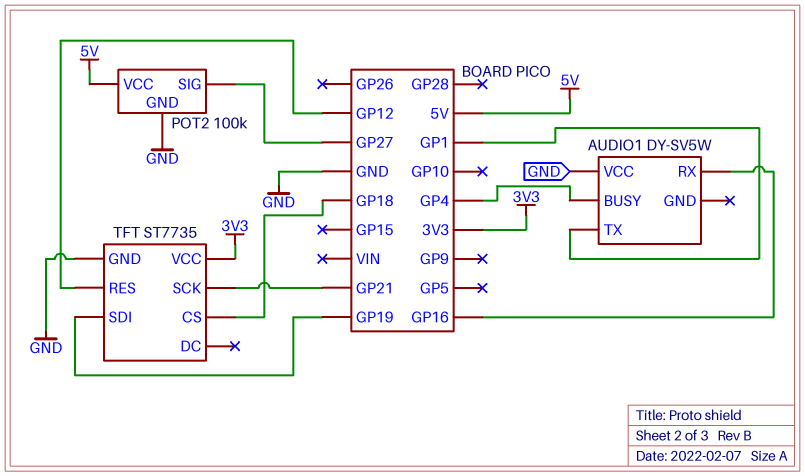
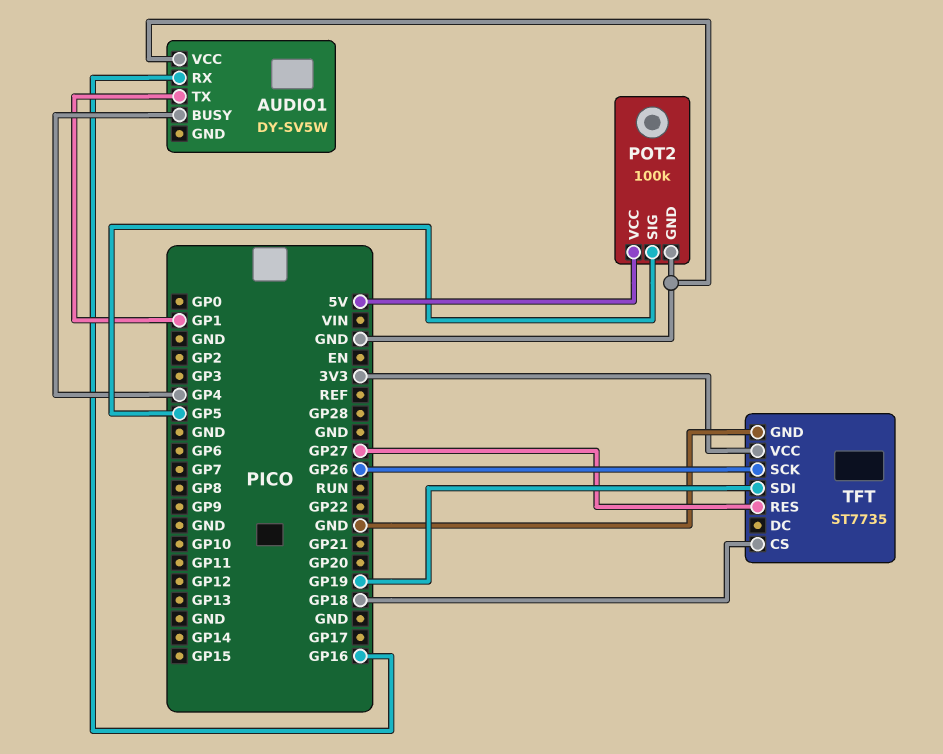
POT2 pin SIG: GP27 -> GP5
TFT pin RES: GP12 -> GP27
TFT pin SCK: GP21 -> GP26

